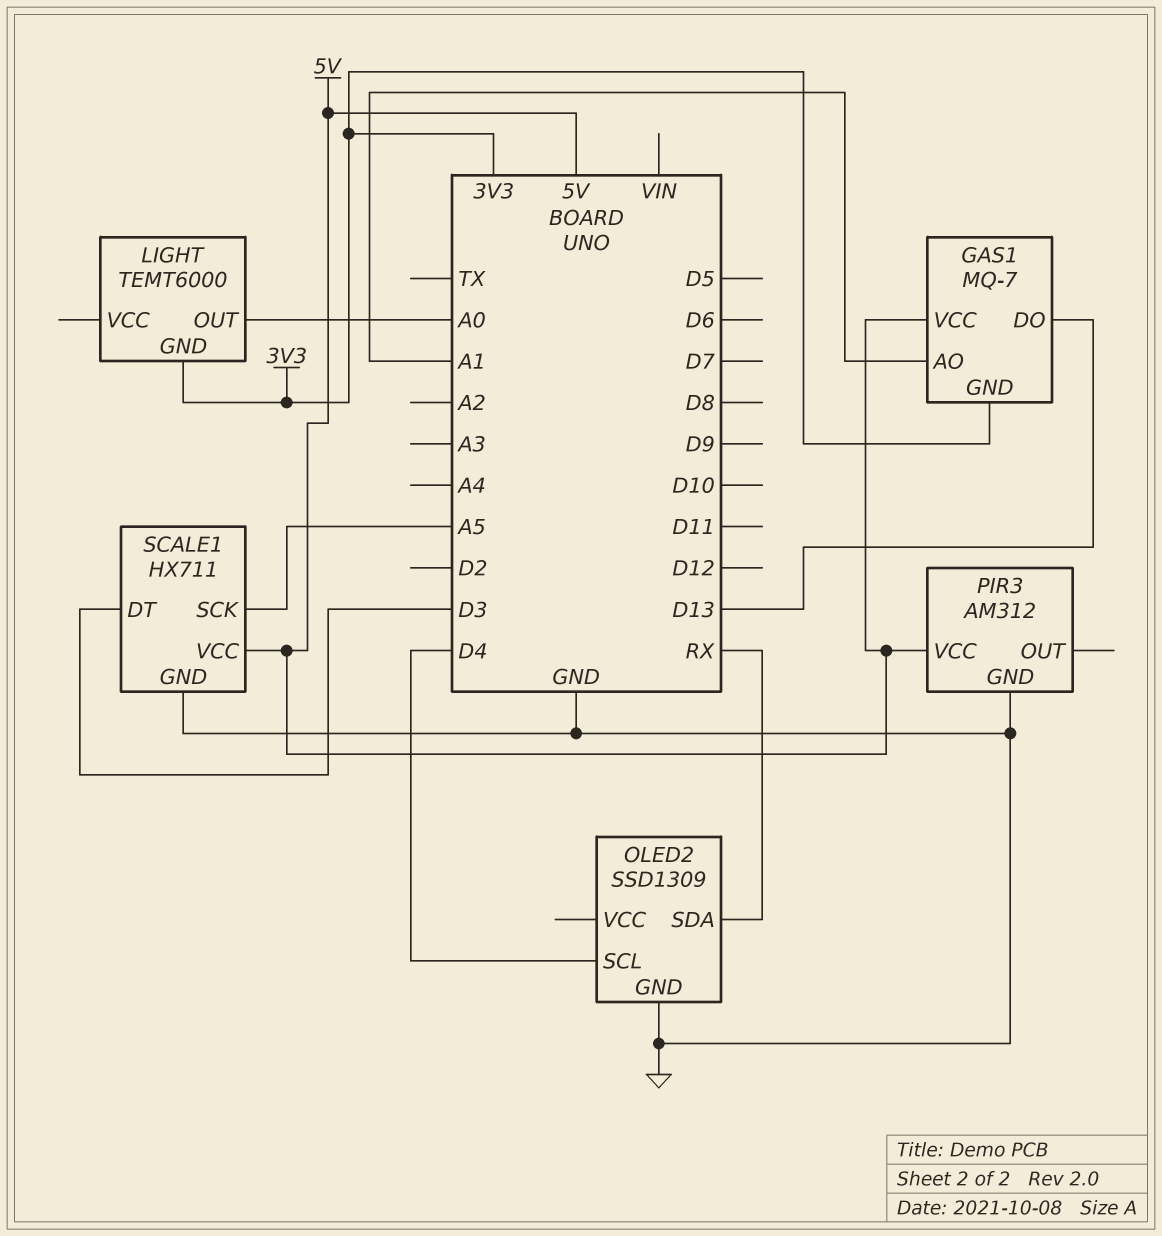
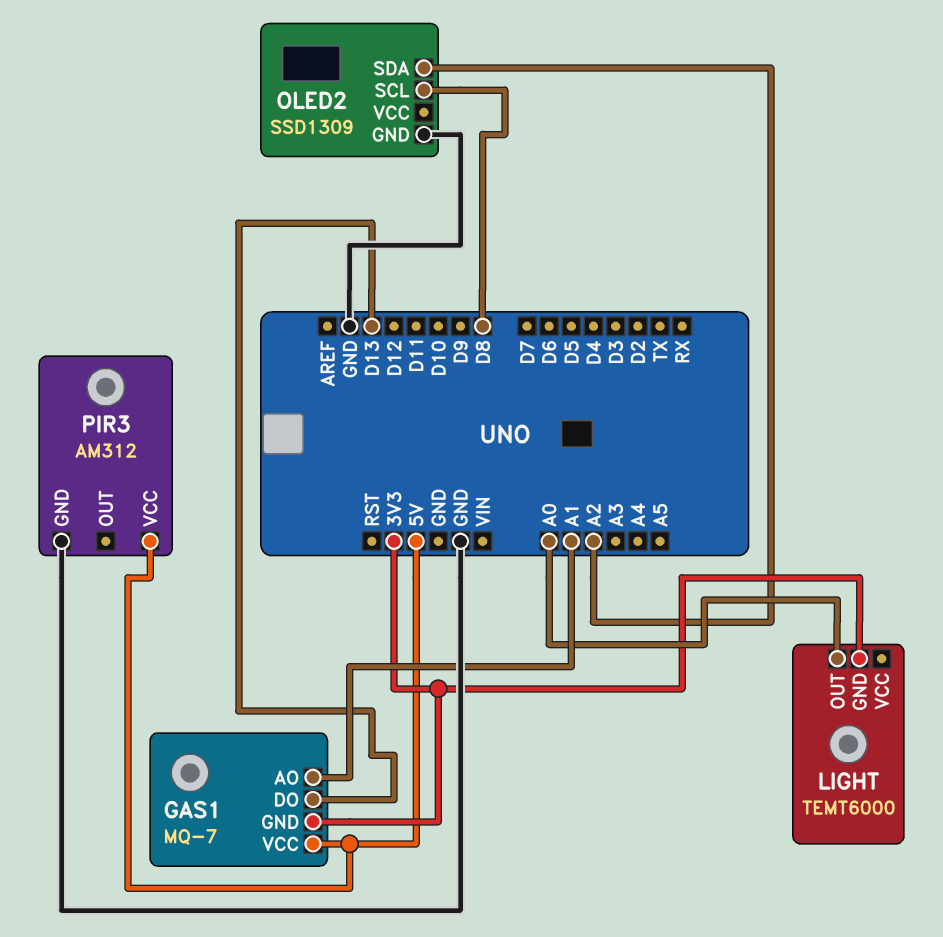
OLED2 pin SCL: D4 -> D8
OLED2 pin SDA: RX -> A2
SCALE1: HX711 -> none
SCALE1 pin DT: D3 -> none
SCALE1 pin GND: GND -> none
SCALE1 pin SCK: A5 -> none
SCALE1 pin VCC: 5V -> none

